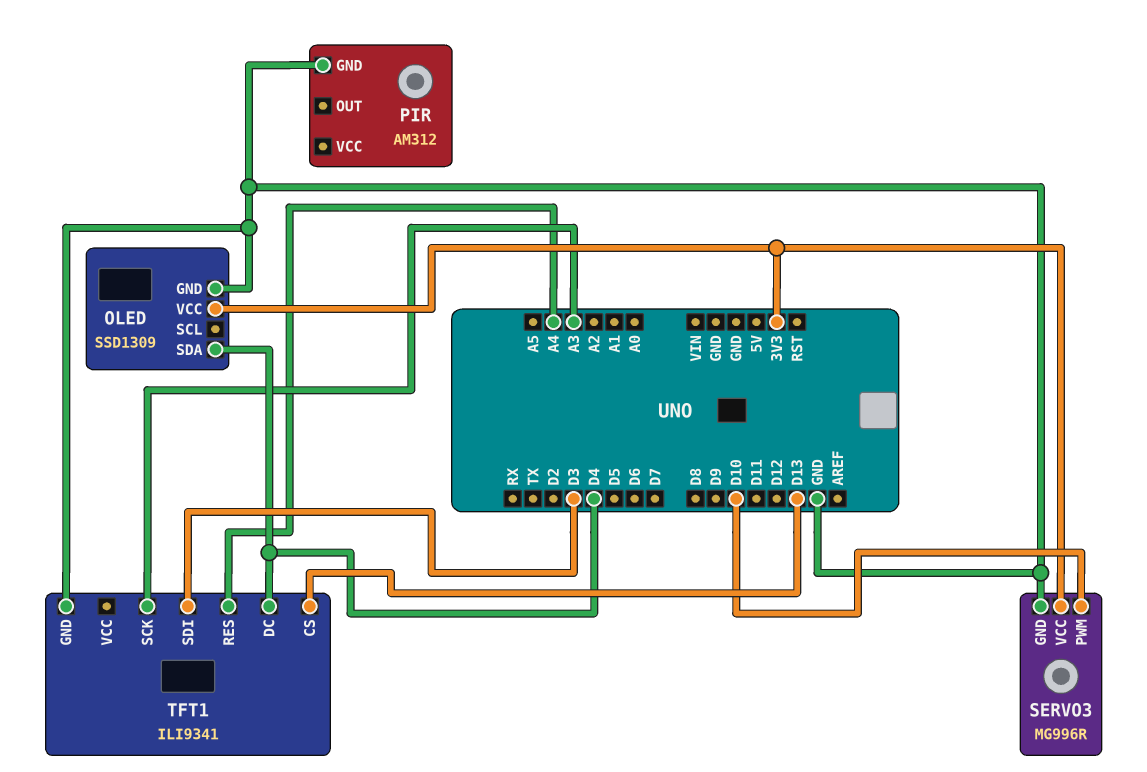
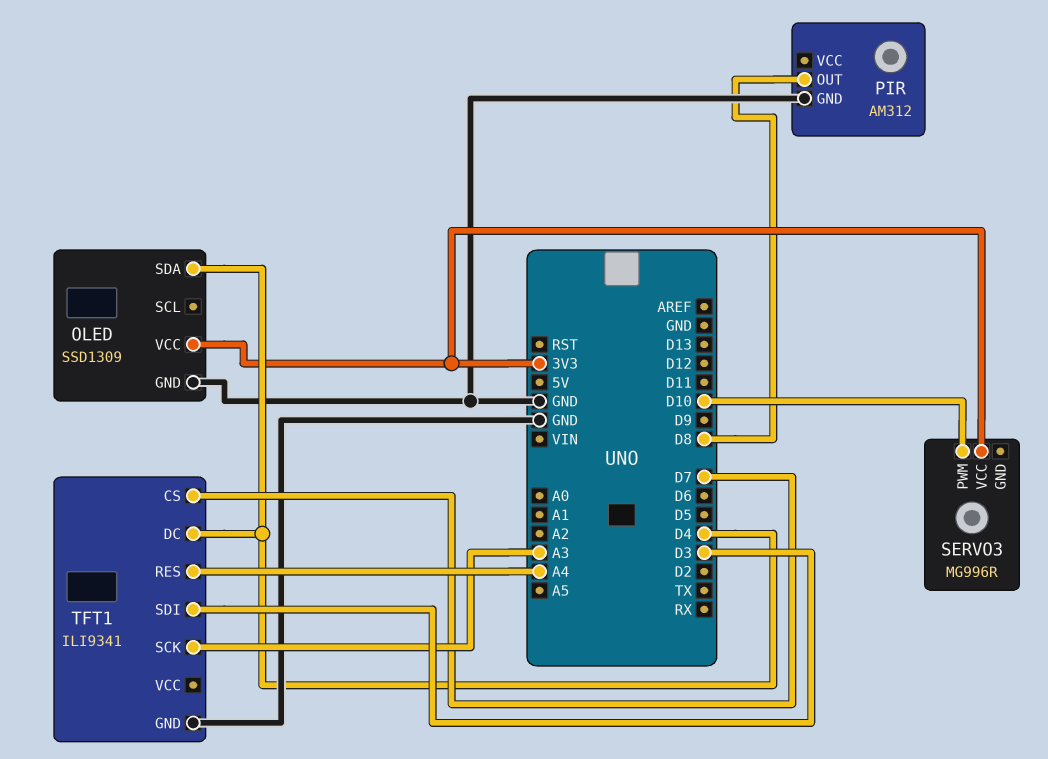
PIR pin OUT: none -> D8
SERVO3 pin GND: GND -> none
TFT1 pin CS: D13 -> D7

